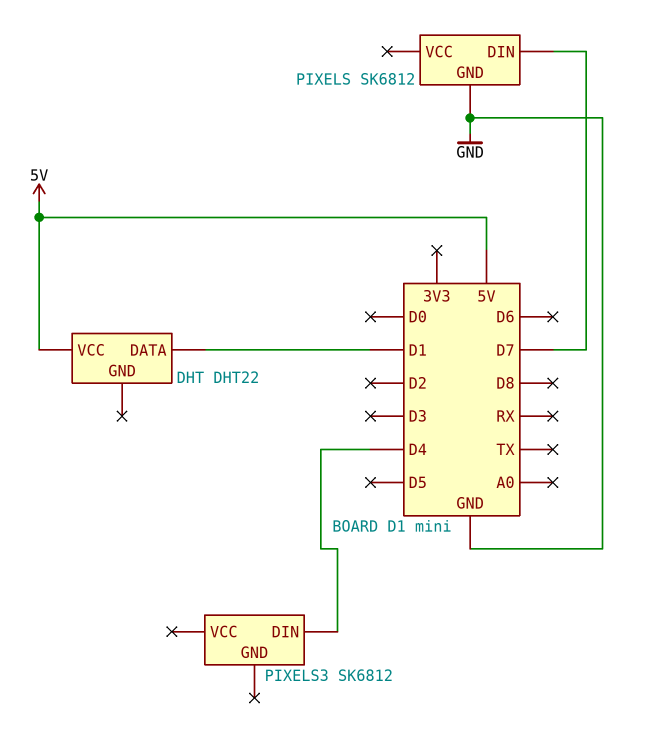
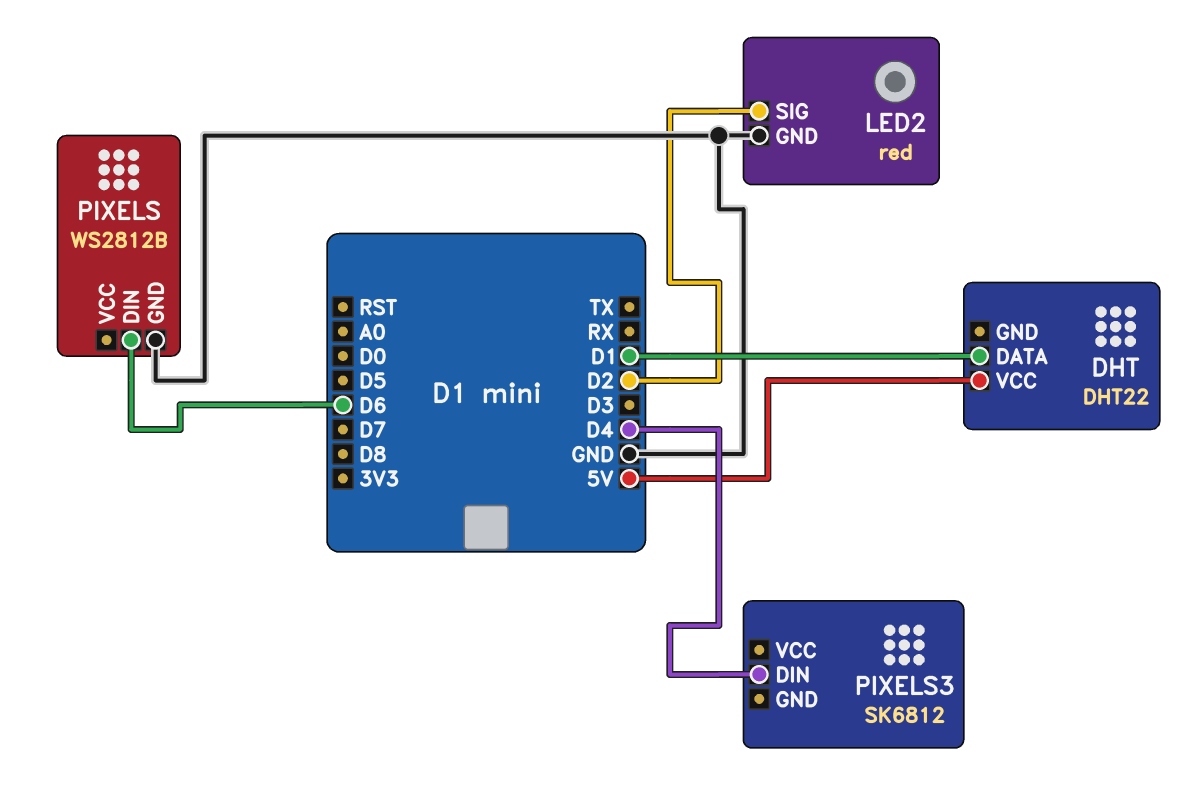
LED2: none -> red
LED2 pin GND: none -> GND
LED2 pin SIG: none -> D2
PIXELS: SK6812 -> WS2812B
PIXELS pin DIN: D7 -> D6

